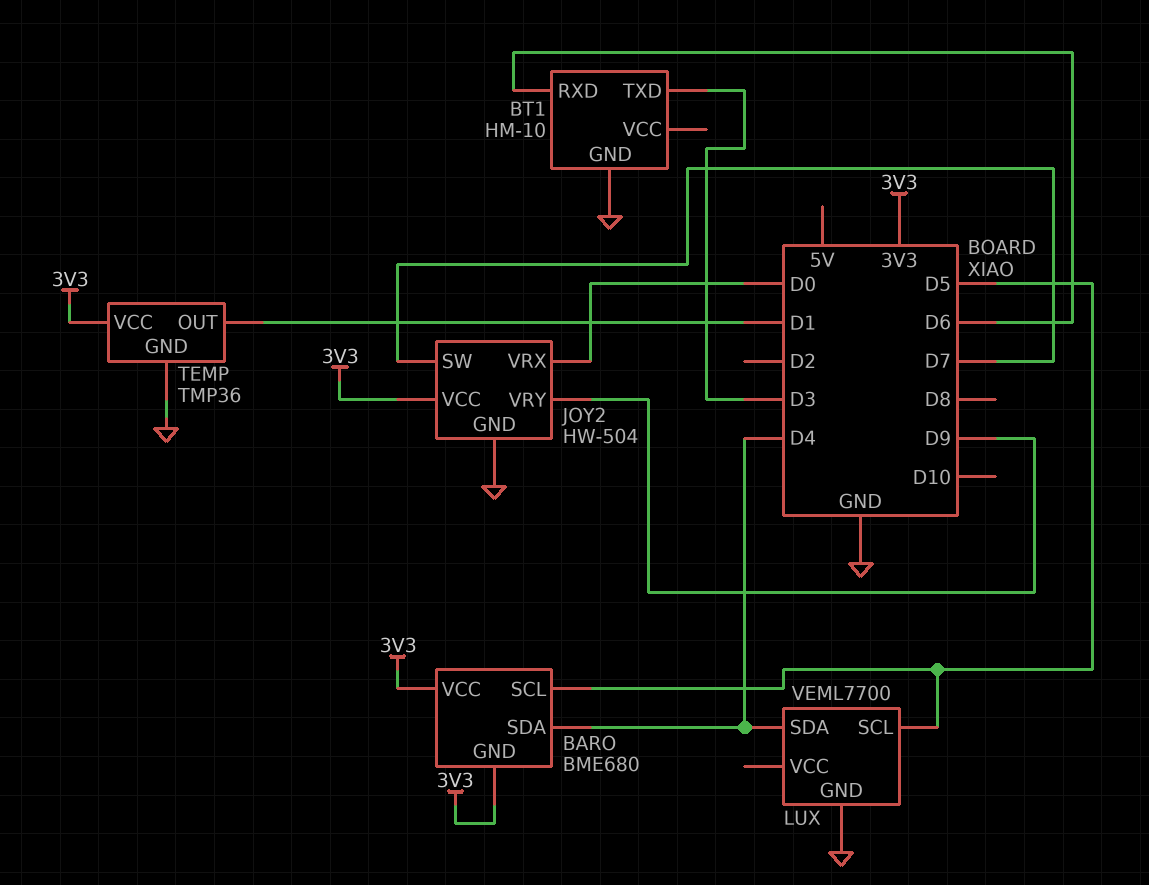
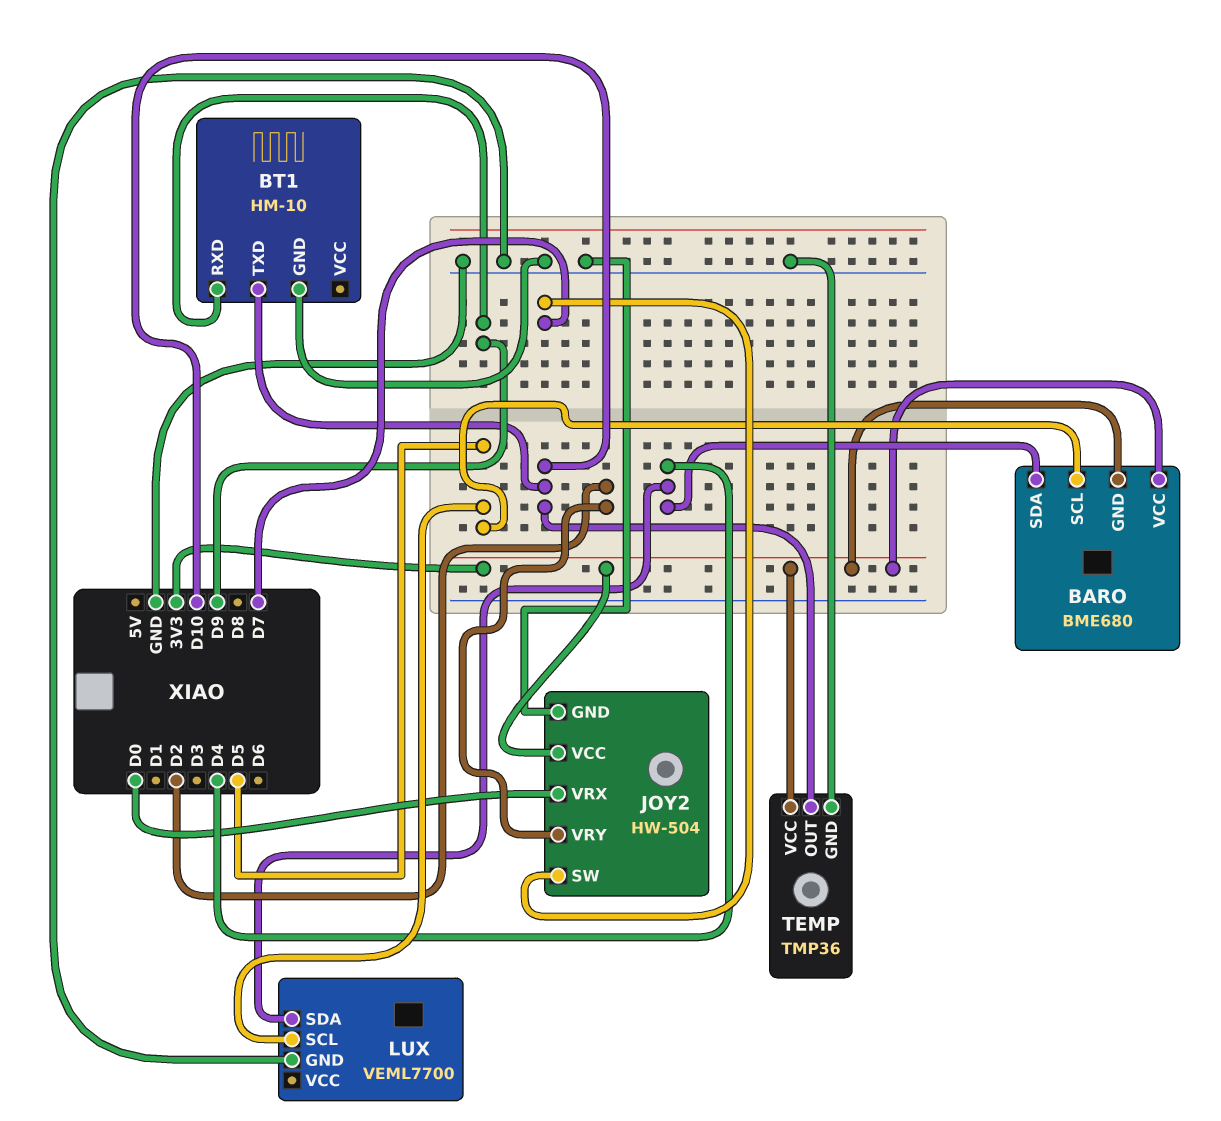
BT1 pin RXD: D6 -> D9
BT1 pin TXD: D3 -> D10
JOY2 pin VRY: D9 -> D2
TEMP pin OUT: D1 -> D10

